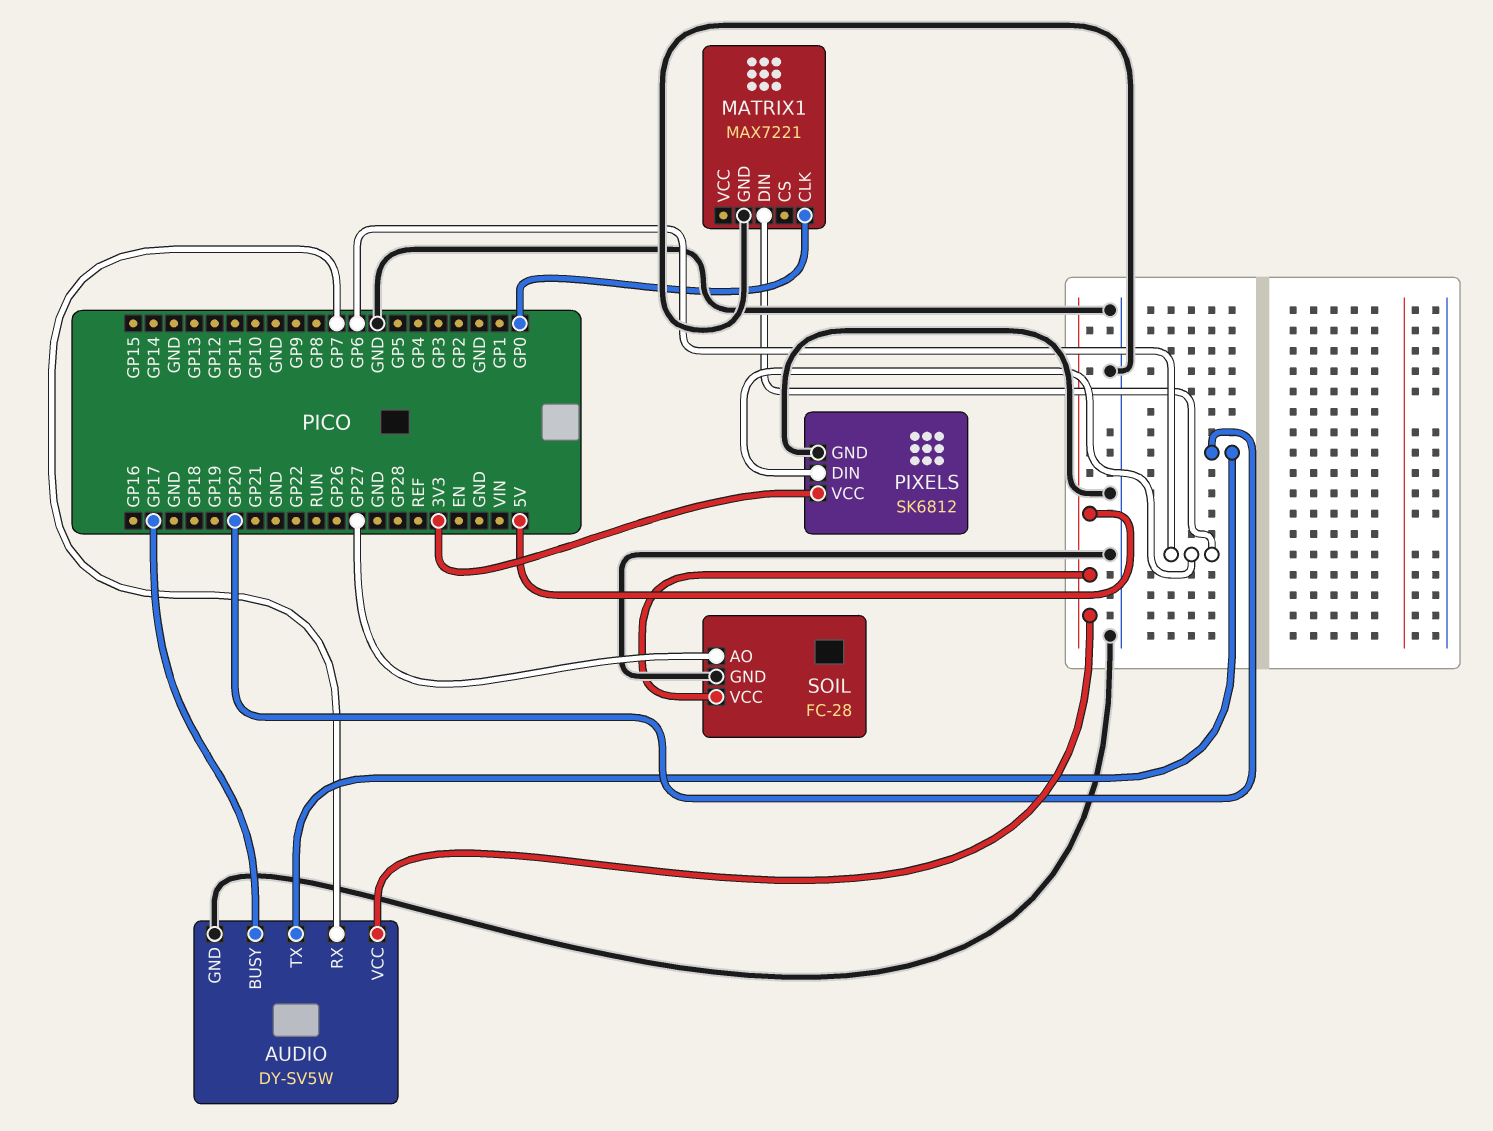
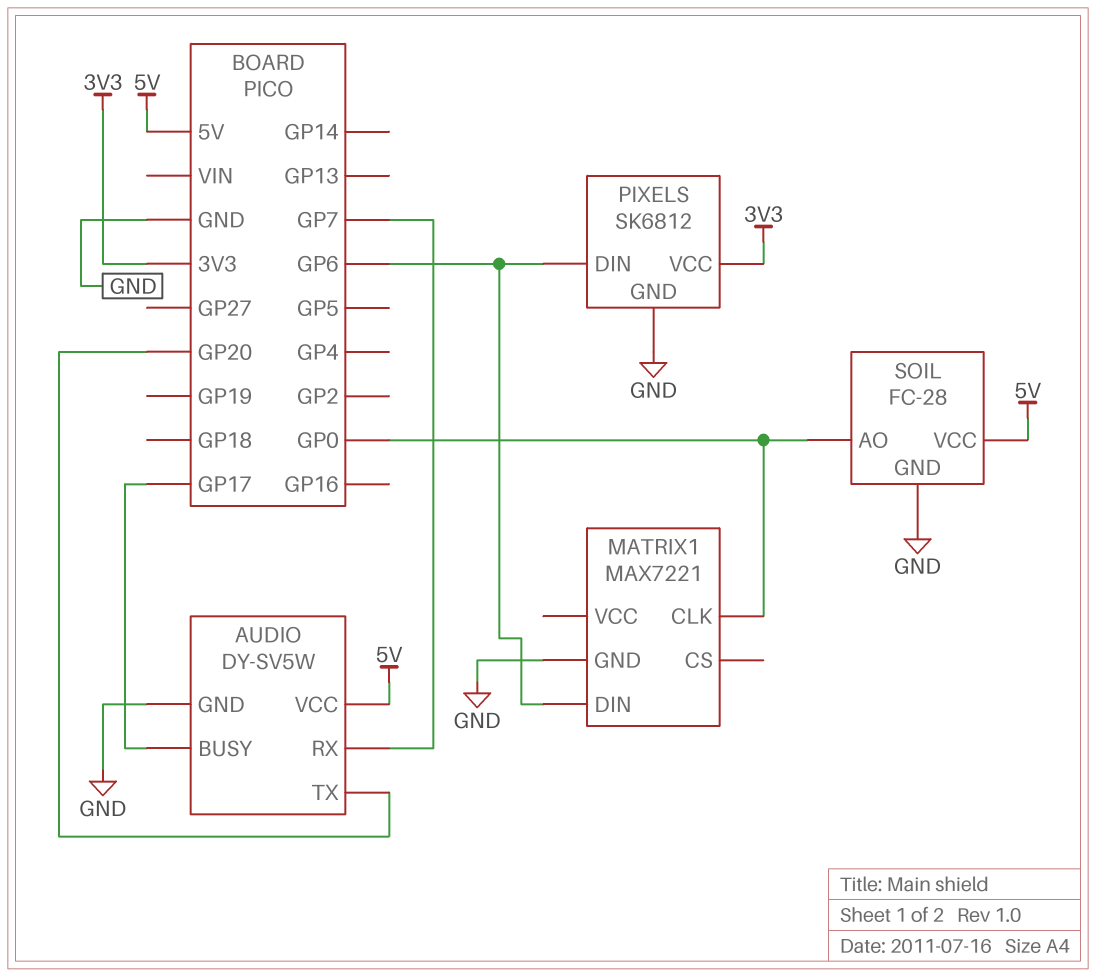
SOIL pin AO: GP27 -> GP0

